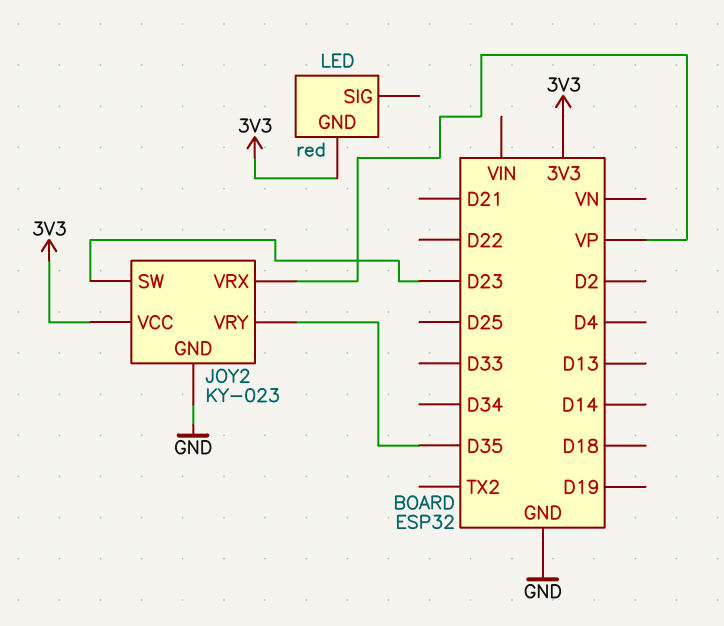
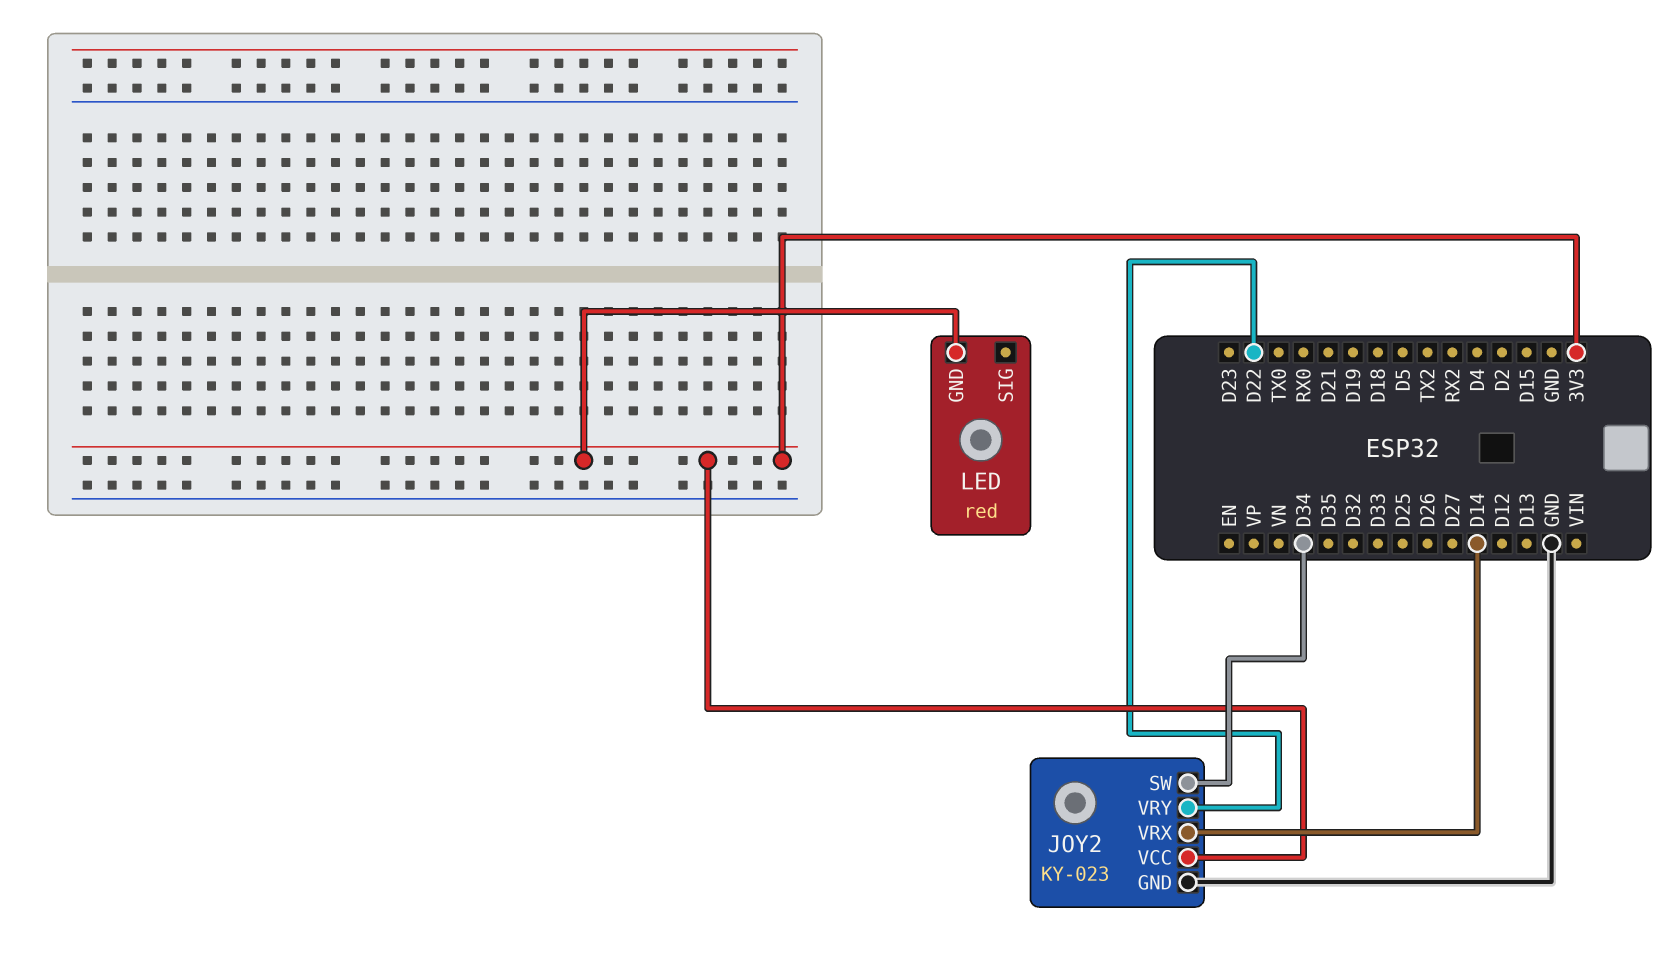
JOY2 pin SW: D23 -> D34
JOY2 pin VRX: VP -> D14
JOY2 pin VRY: D35 -> D22

